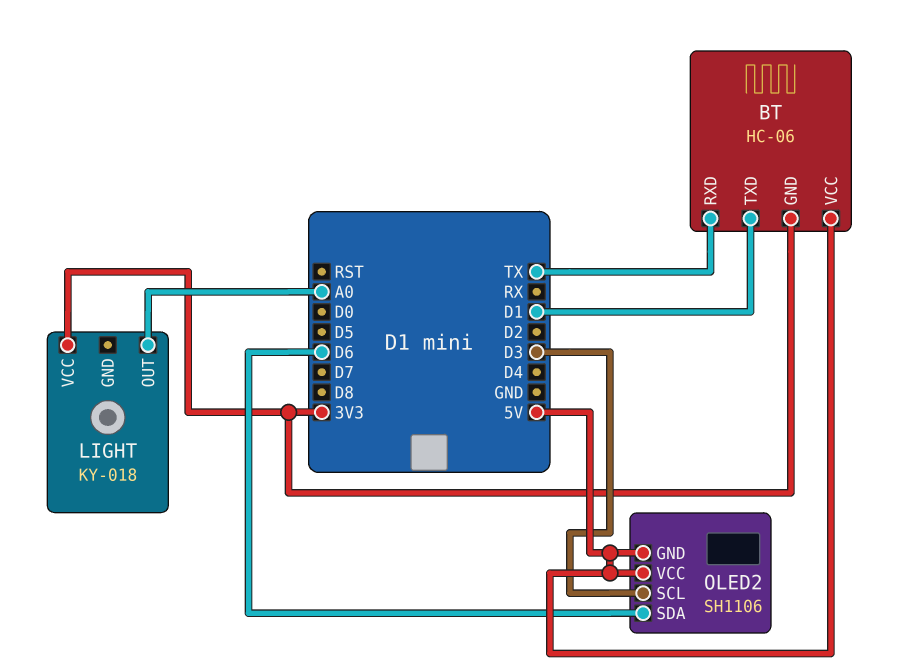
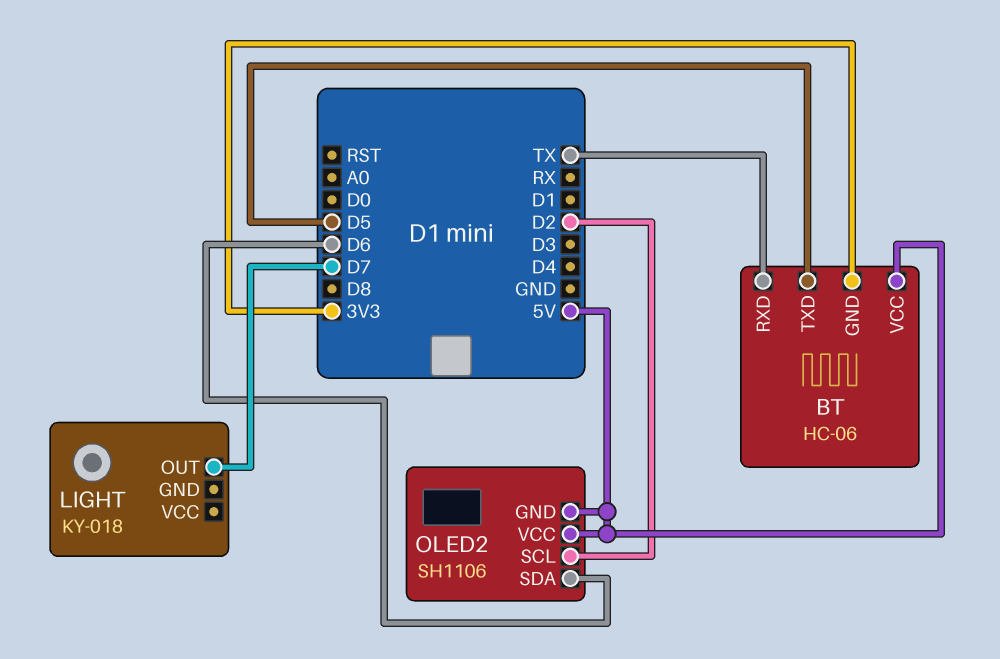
BT pin TXD: D1 -> D5
LIGHT pin OUT: A0 -> D7
LIGHT pin VCC: 3V3 -> none
OLED2 pin SCL: D3 -> D2

